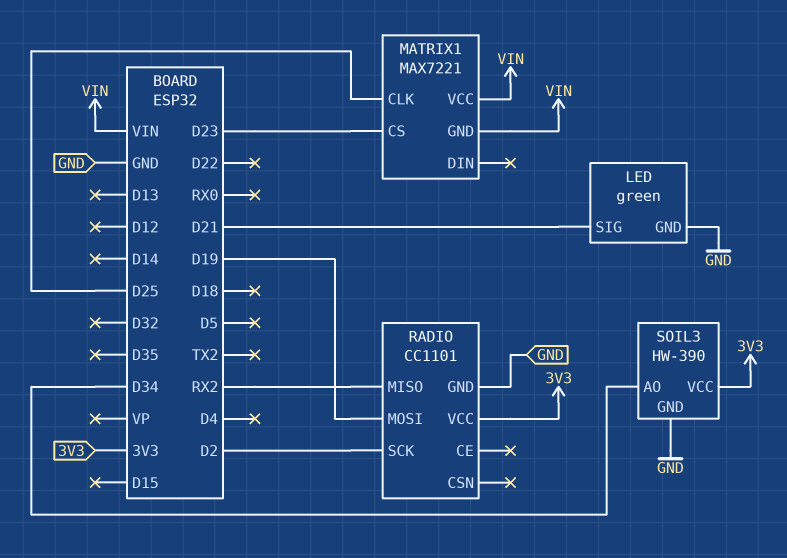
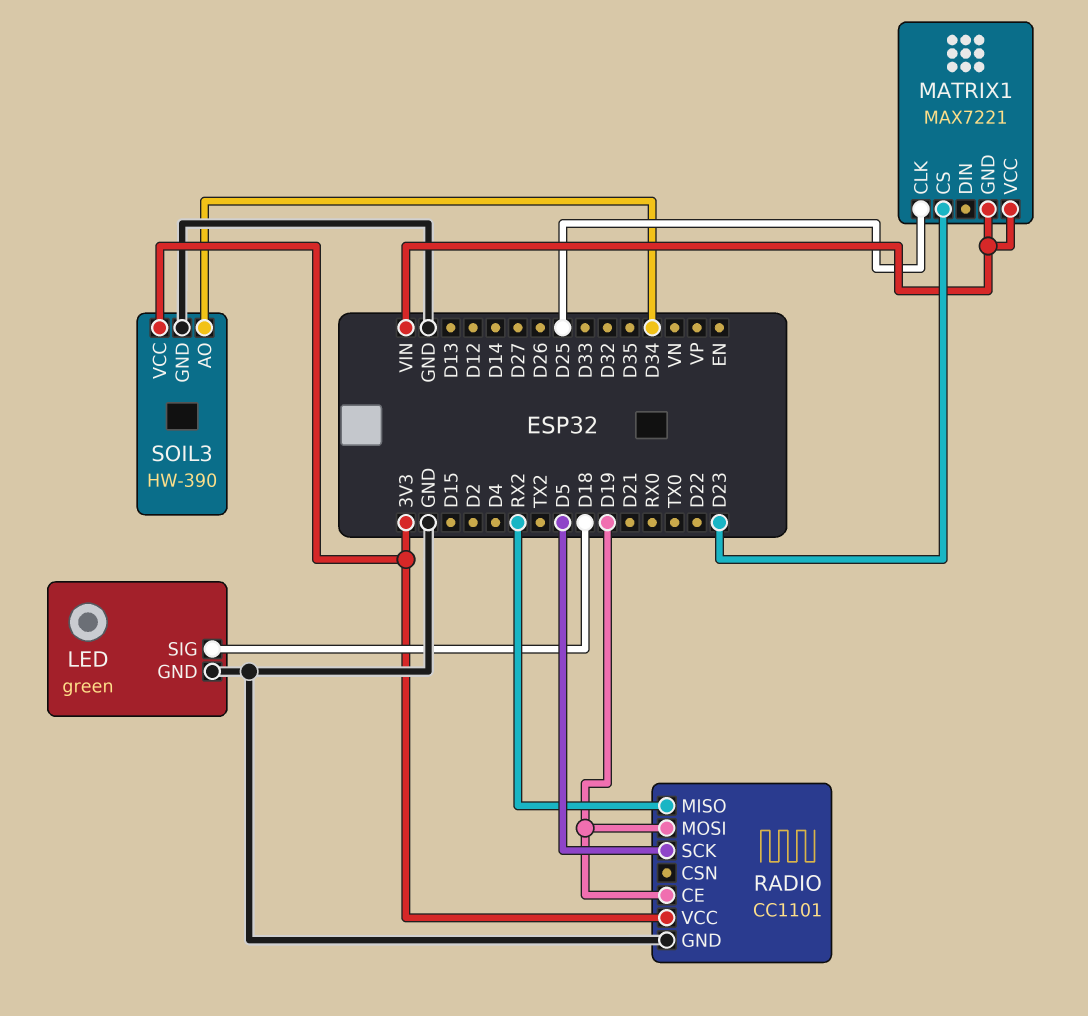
LED pin SIG: D21 -> D18
RADIO pin CE: none -> D19
RADIO pin SCK: D2 -> D5

